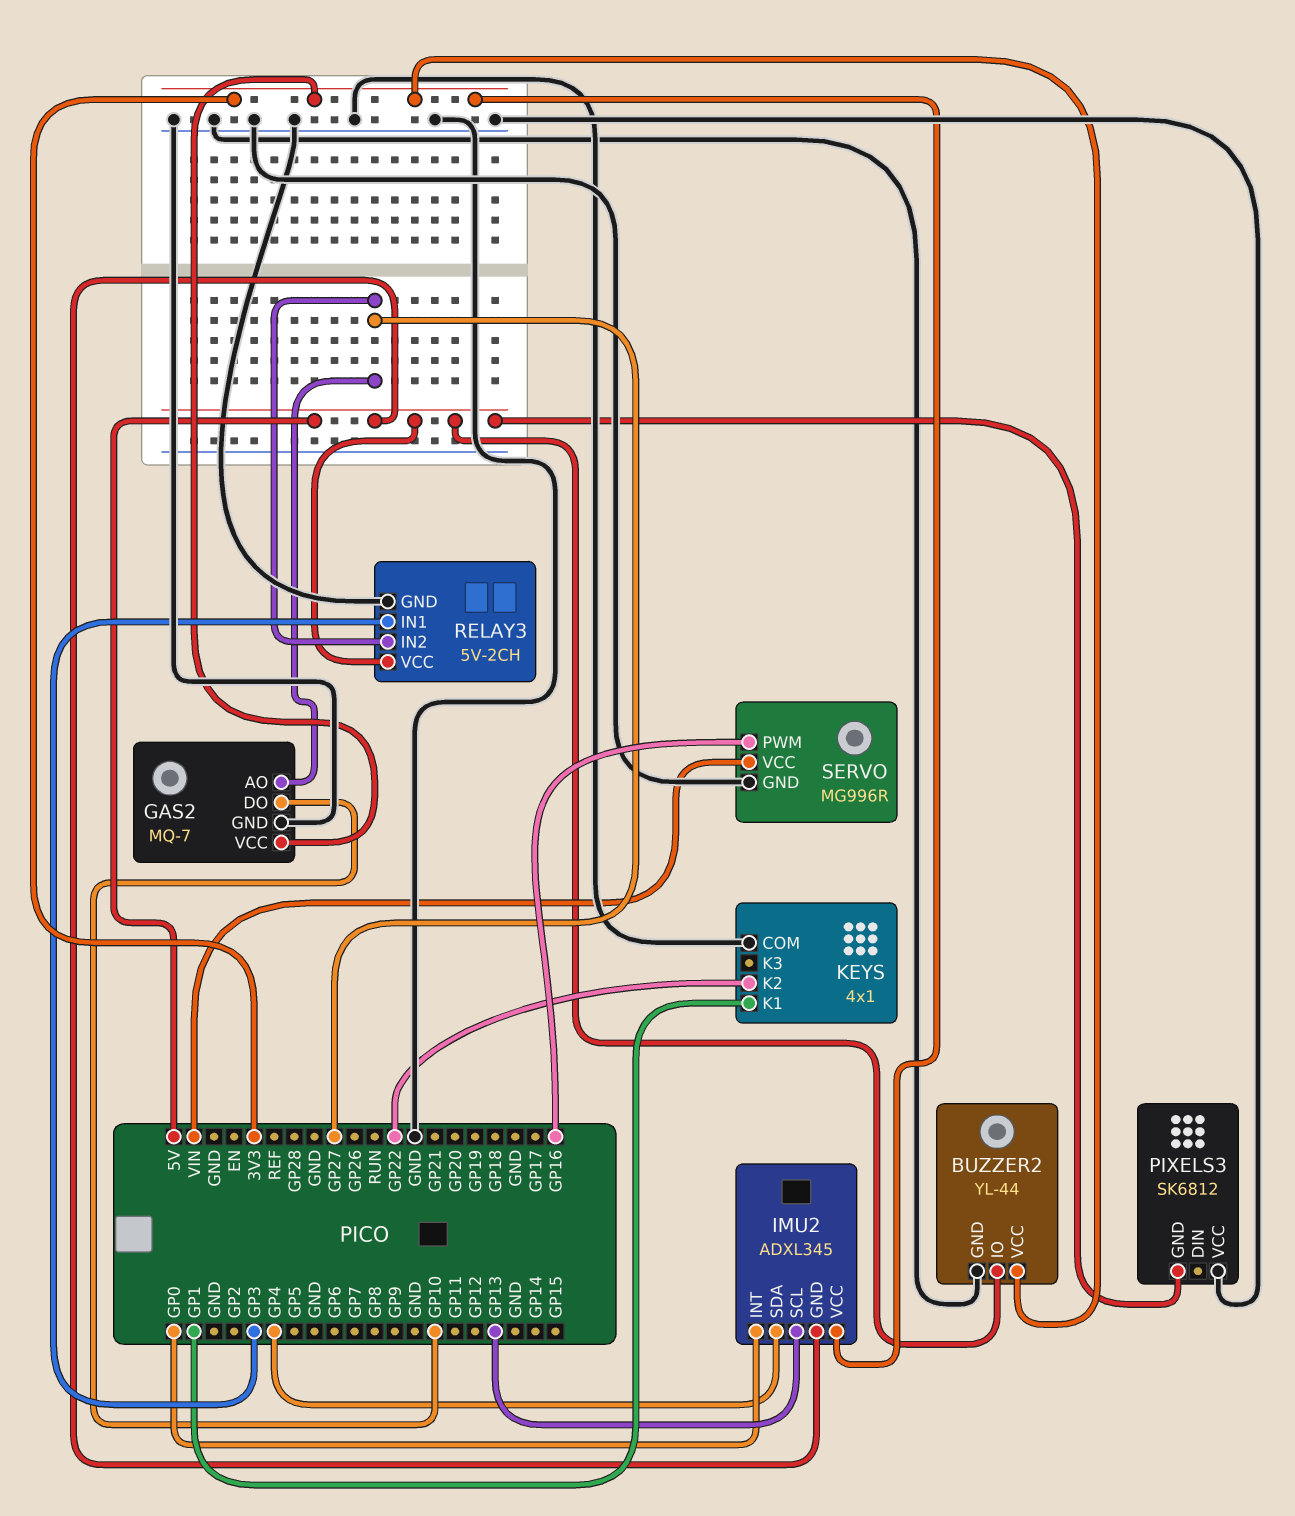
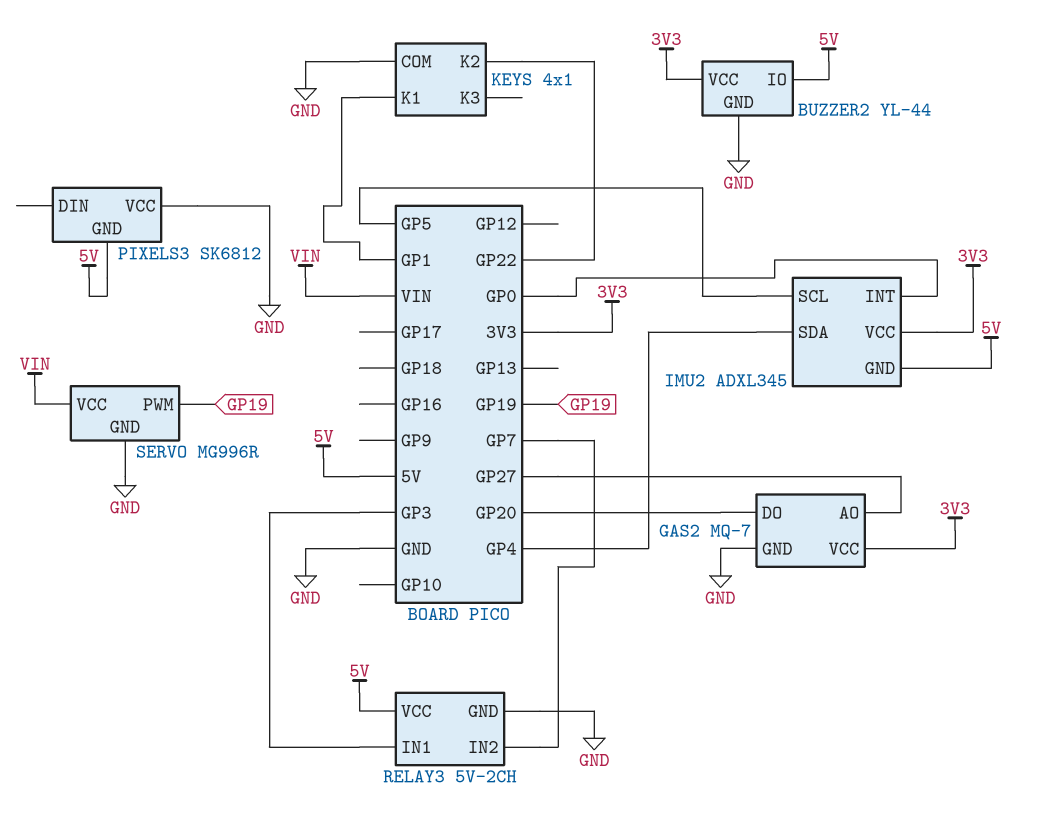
GAS2 pin DO: GP10 -> GP20
IMU2 pin SCL: GP13 -> GP5
RELAY3 pin IN2: GP27 -> GP7
SERVO pin PWM: GP16 -> GP19

